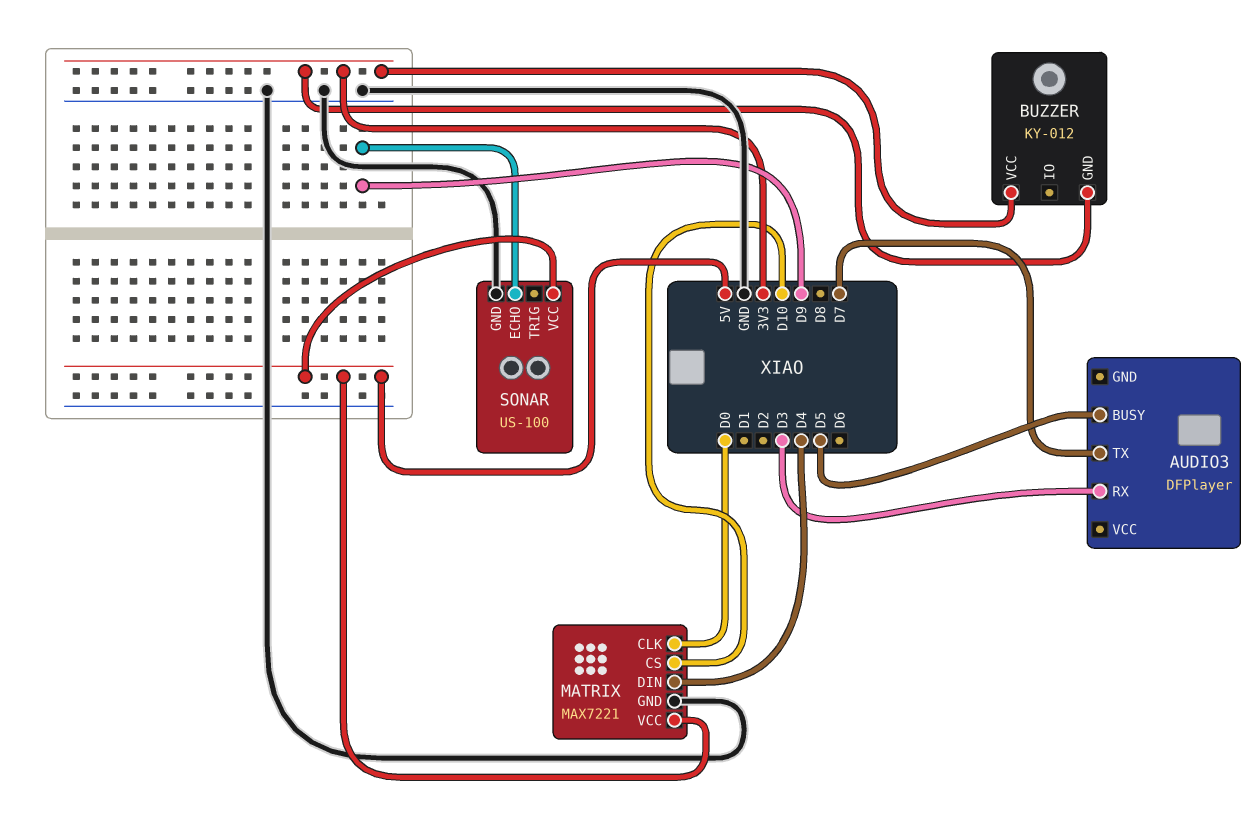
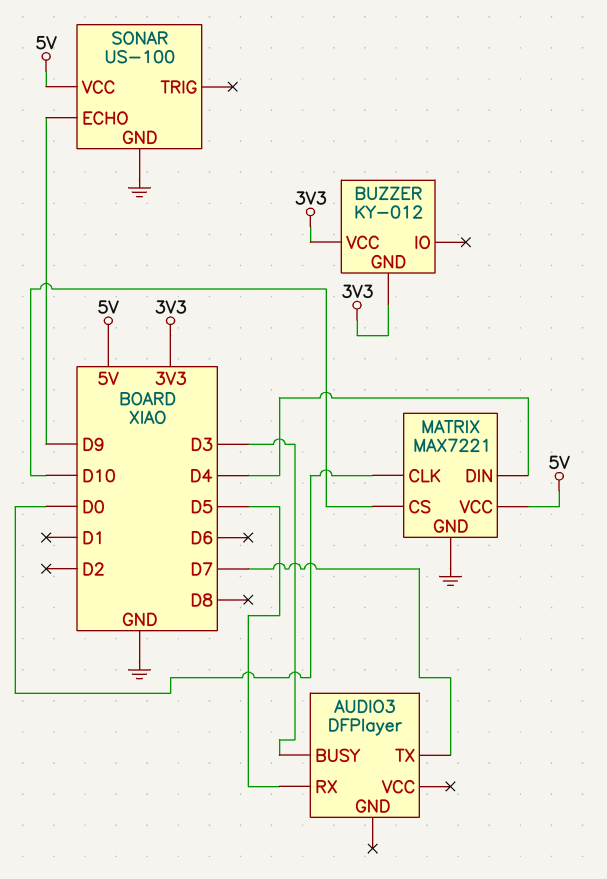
AUDIO3 pin BUSY: D5 -> D3
AUDIO3 pin RX: D3 -> D5

